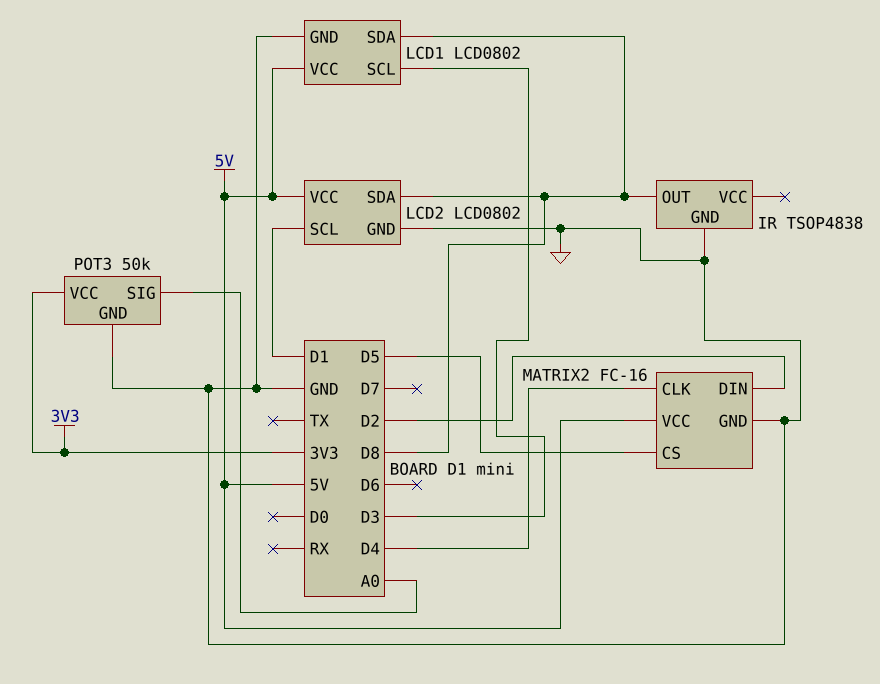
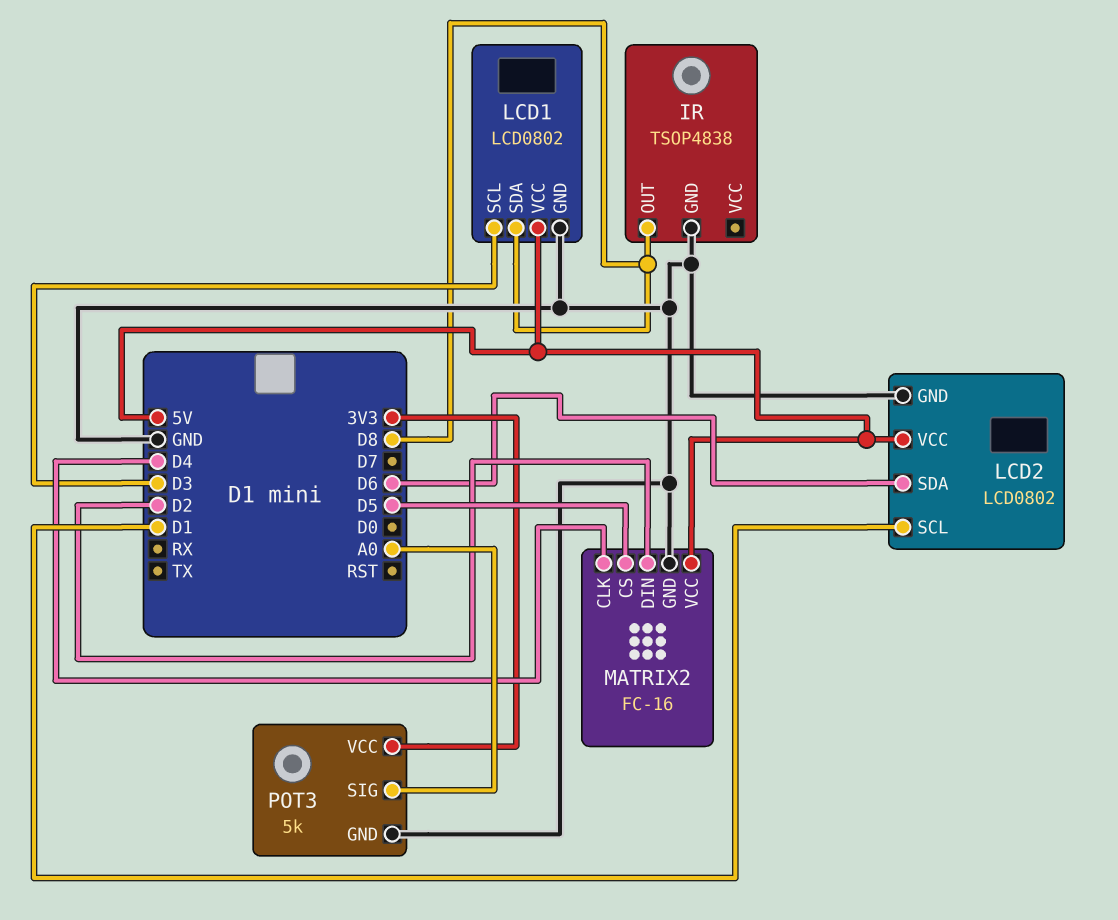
LCD2 pin SDA: D8 -> D6
POT3: 50k -> 5k

